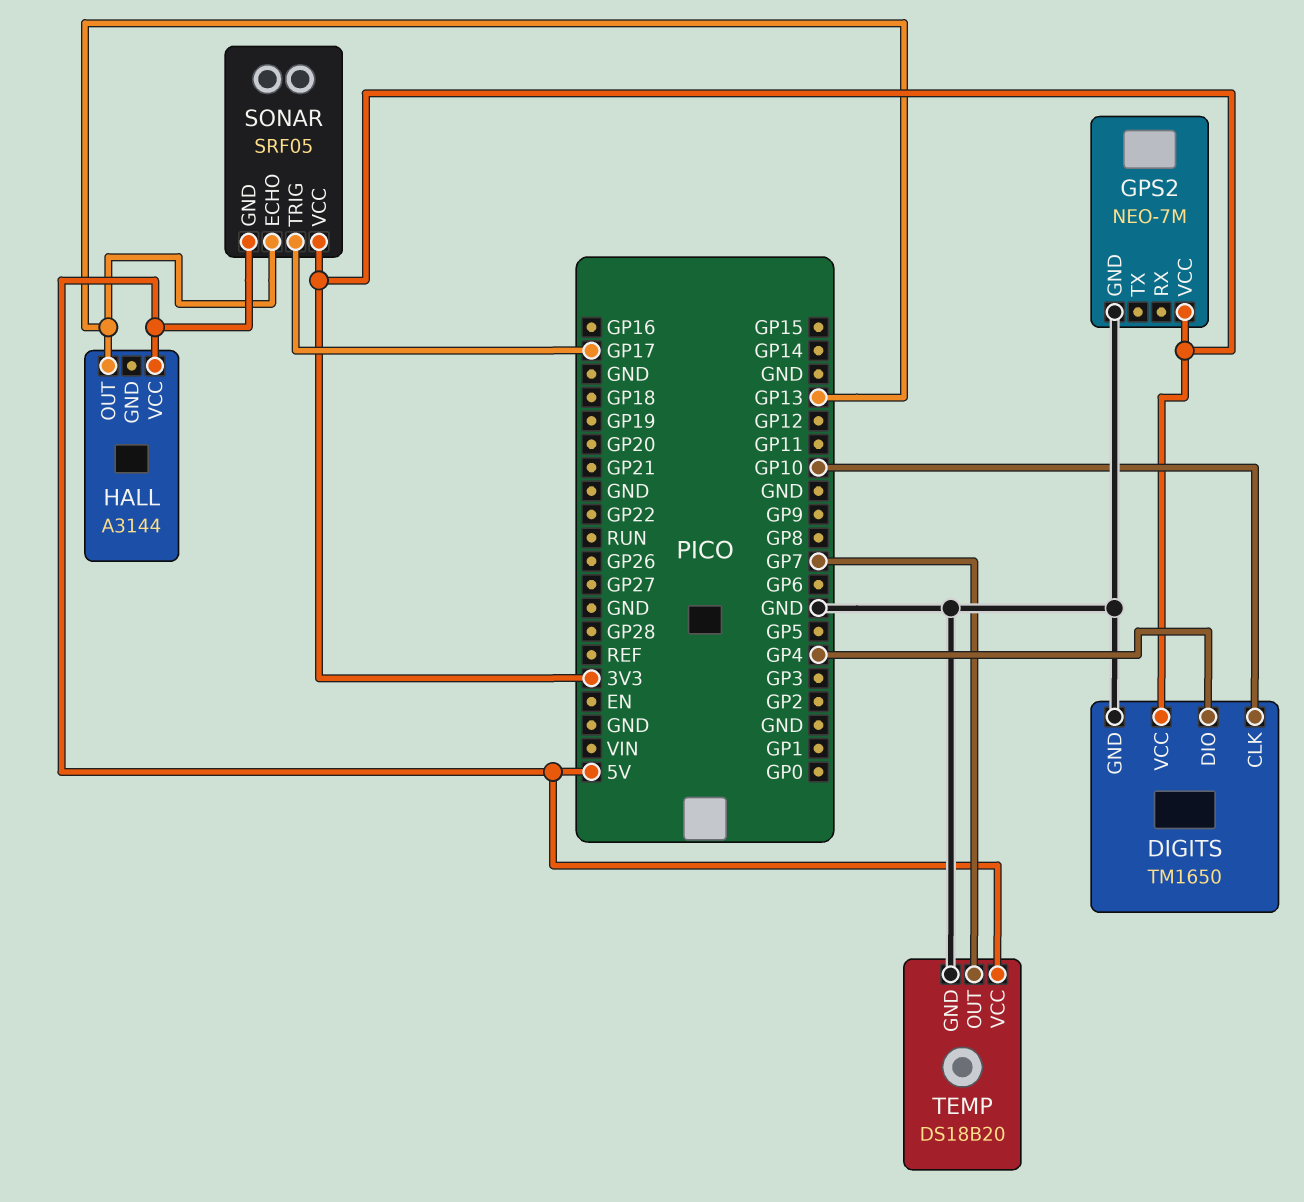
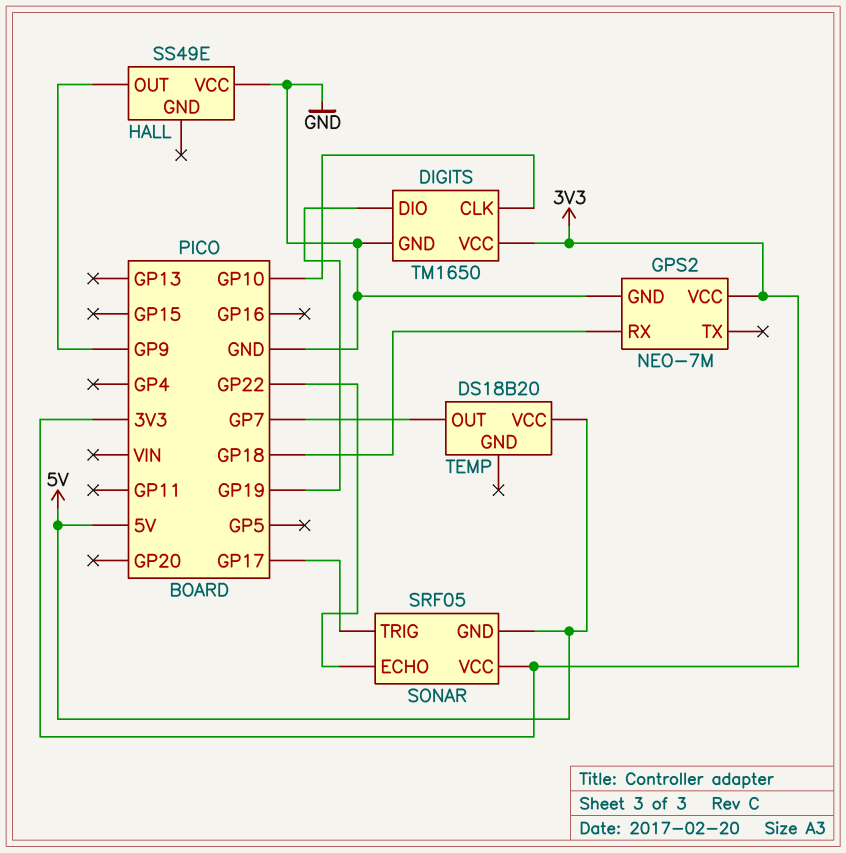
DIGITS pin DIO: GP4 -> GP19
GPS2 pin RX: none -> GP18
HALL: A3144 -> SS49E
HALL pin OUT: GP13 -> GP9
HALL pin VCC: 5V -> GND
SONAR pin ECHO: GP13 -> GP22
TEMP pin GND: GND -> none

